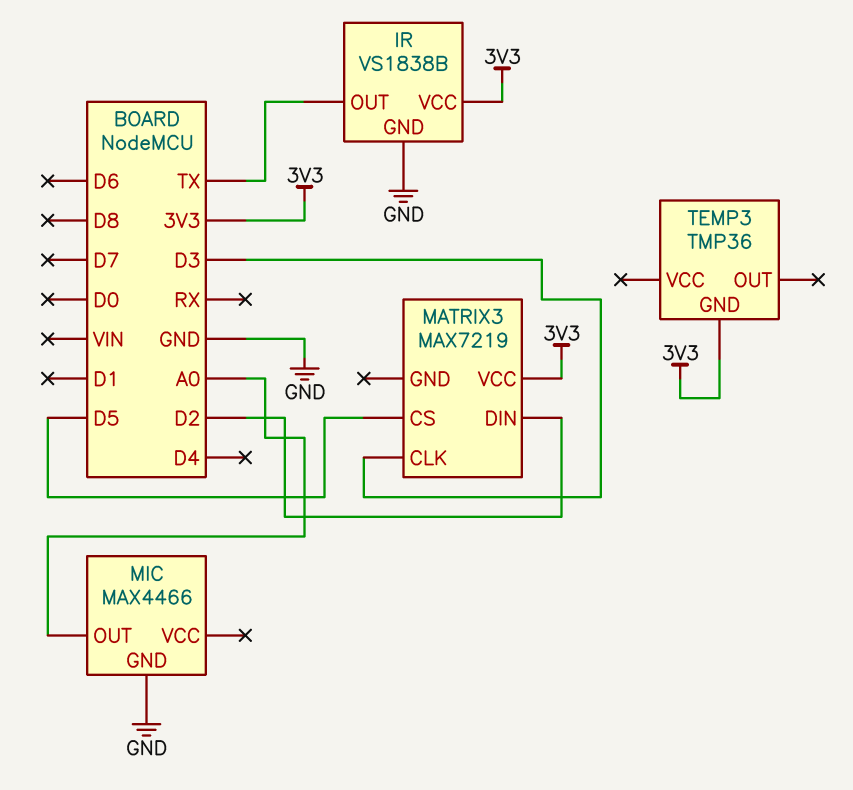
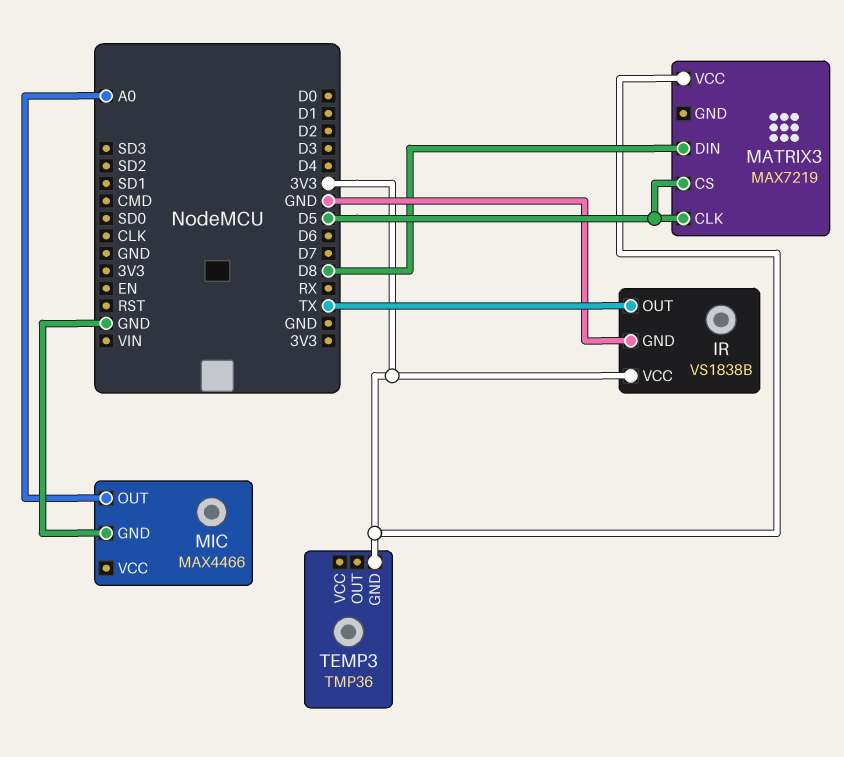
MATRIX3 pin CLK: D3 -> D5
MATRIX3 pin DIN: D2 -> D8

